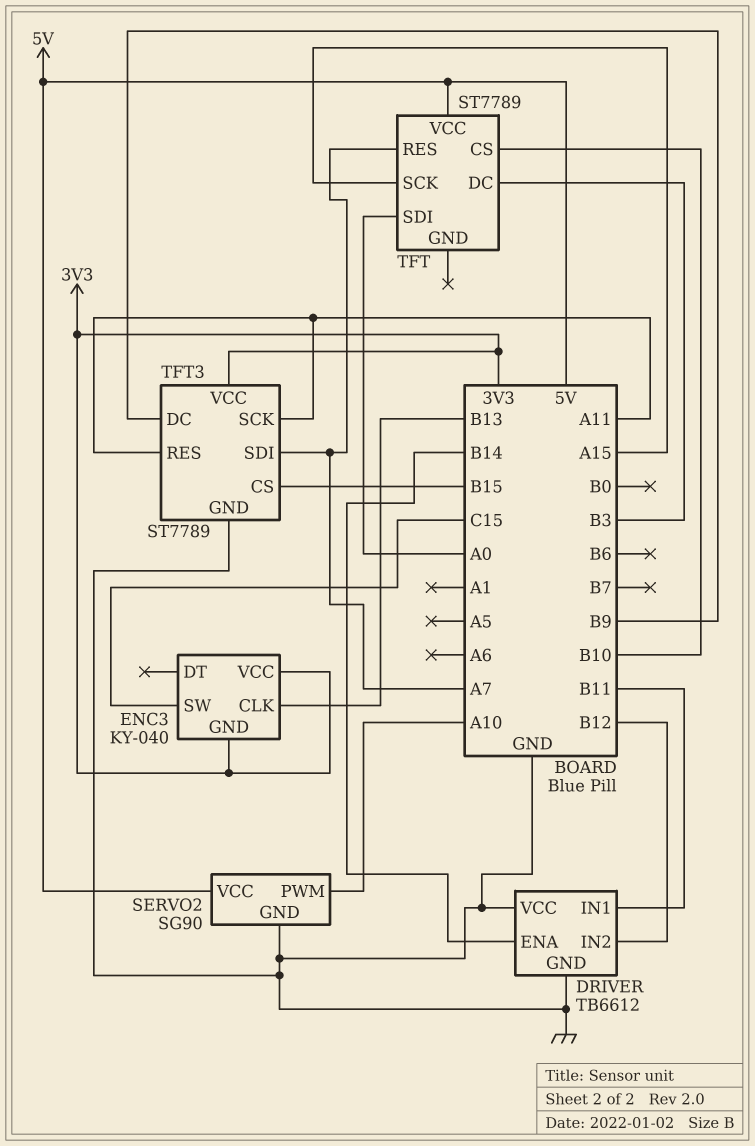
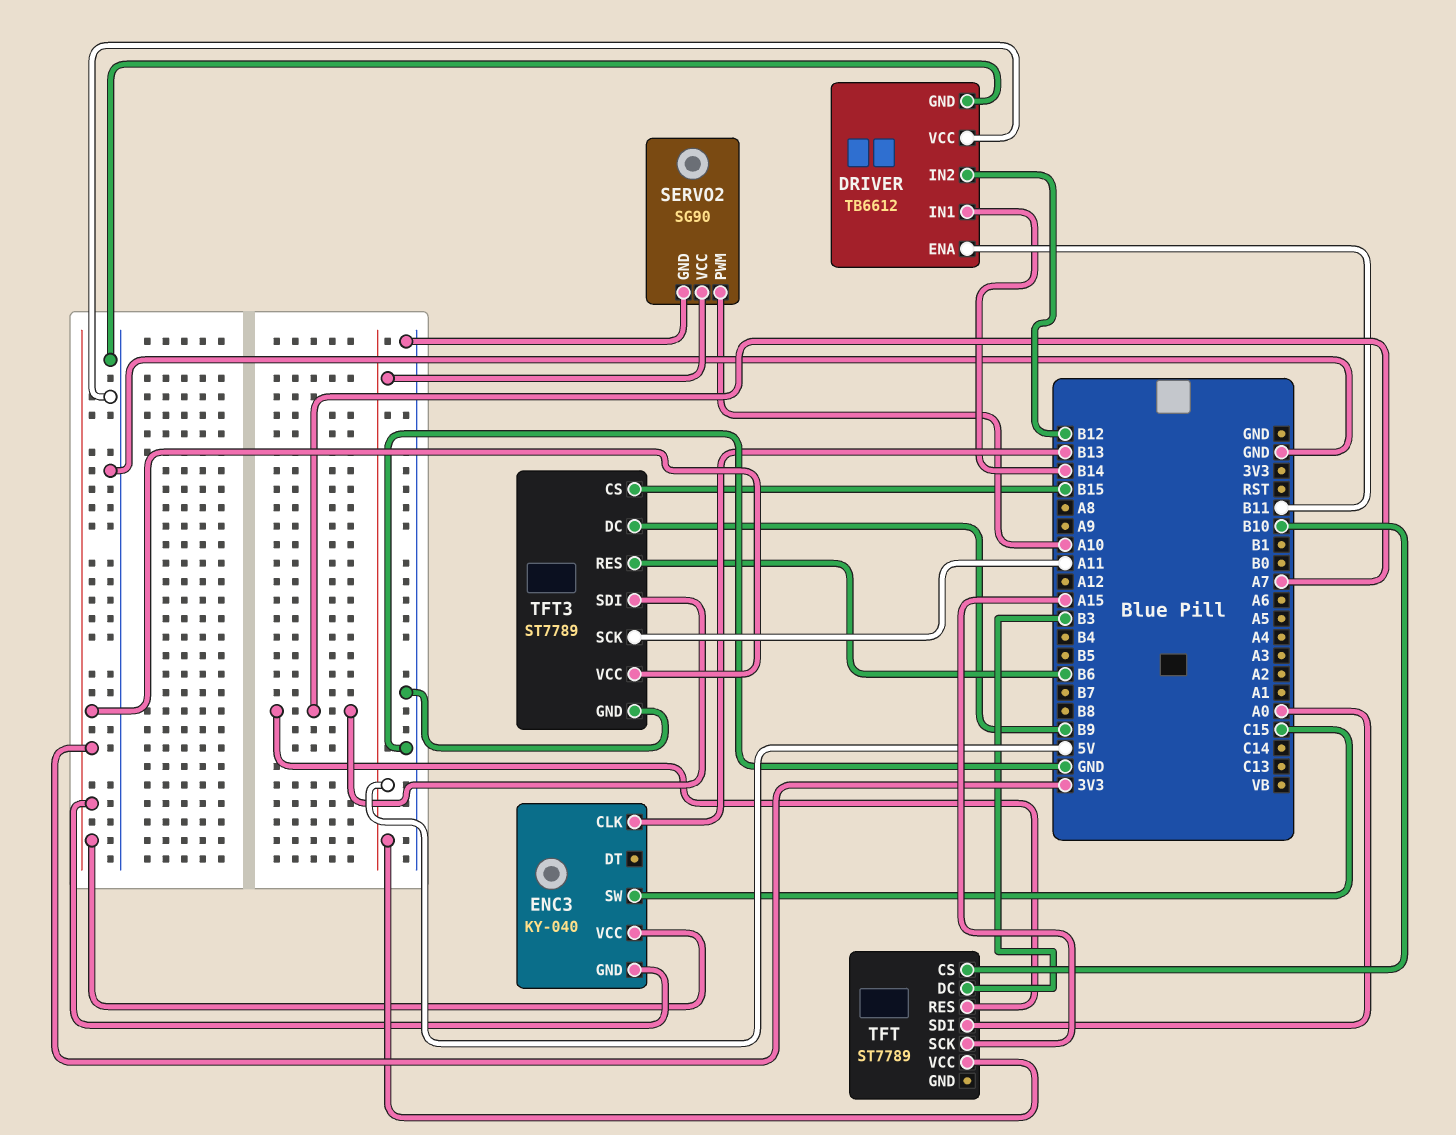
DRIVER pin ENA: B14 -> B11
DRIVER pin IN1: B11 -> B14
TFT3 pin RES: A11 -> B6

